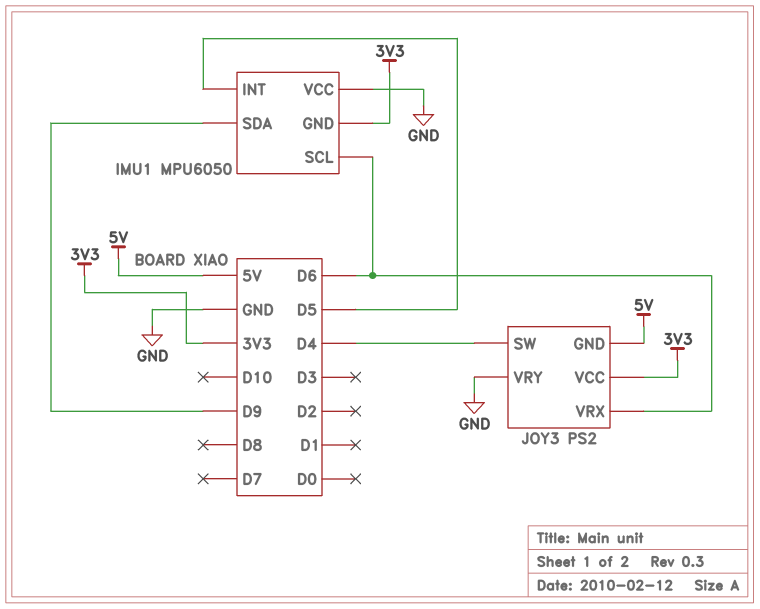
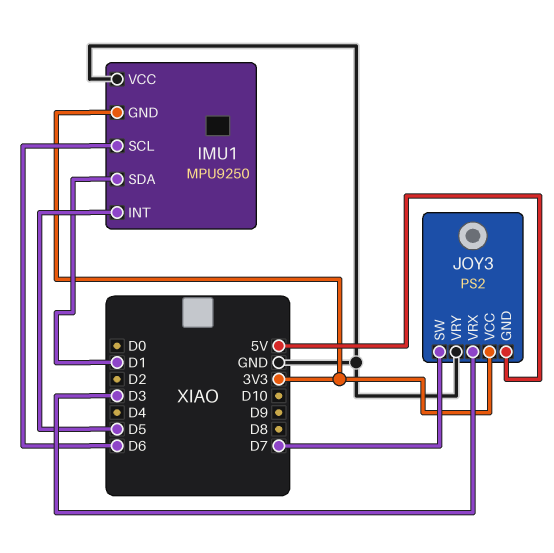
IMU1: MPU6050 -> MPU9250
IMU1 pin SDA: D9 -> D1
JOY3 pin SW: D4 -> D7
JOY3 pin VRX: D6 -> D3

